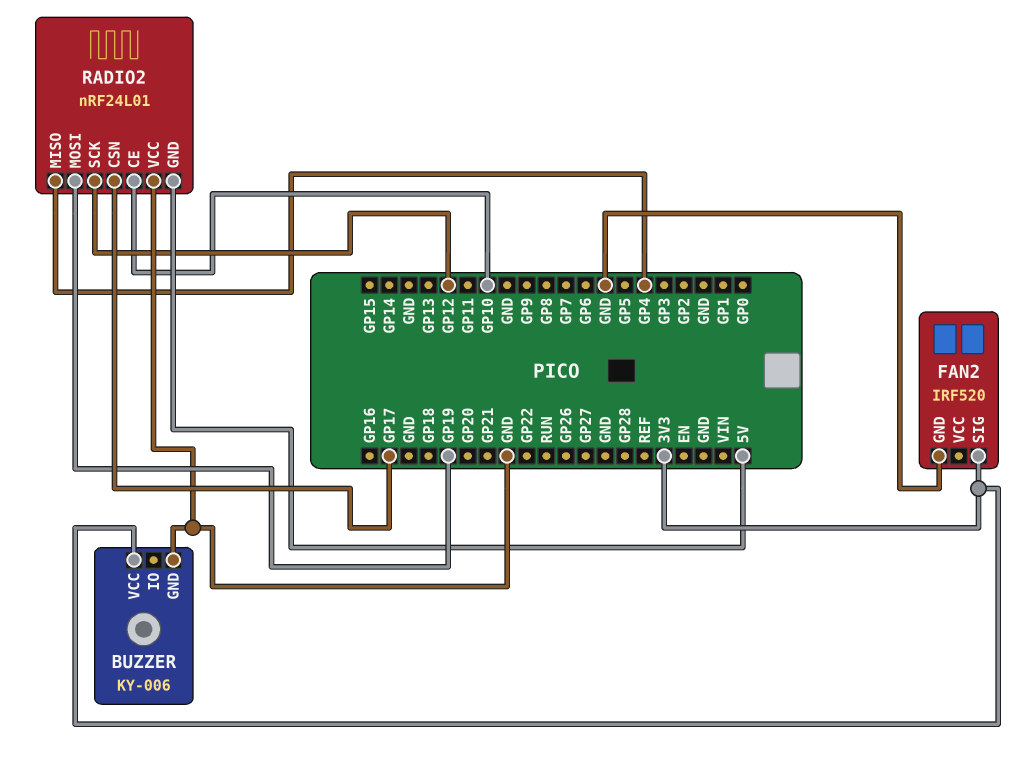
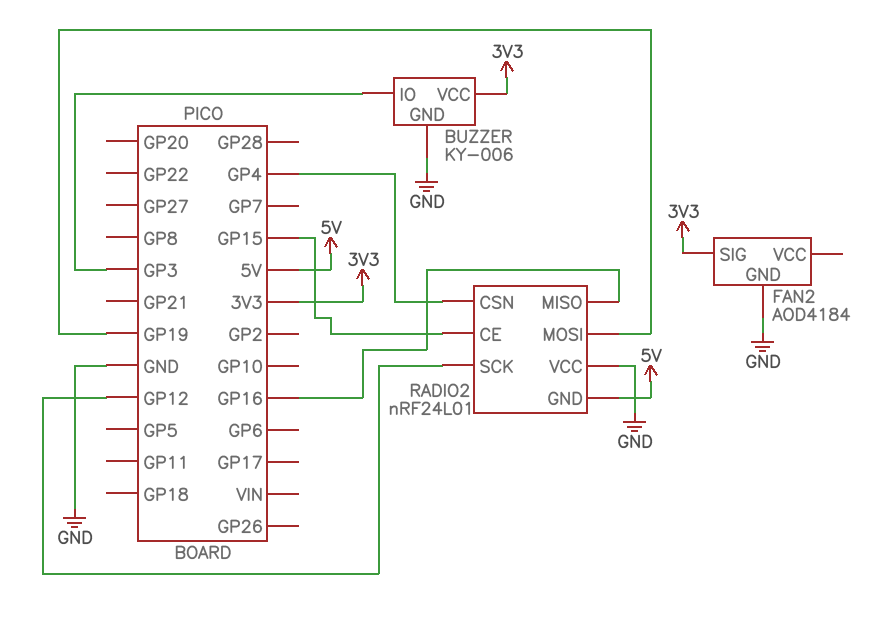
BUZZER pin IO: none -> GP3
FAN2: IRF520 -> AOD4184
RADIO2 pin CE: GP10 -> GP15
RADIO2 pin CSN: GP17 -> GP4
RADIO2 pin MISO: GP4 -> GP16

